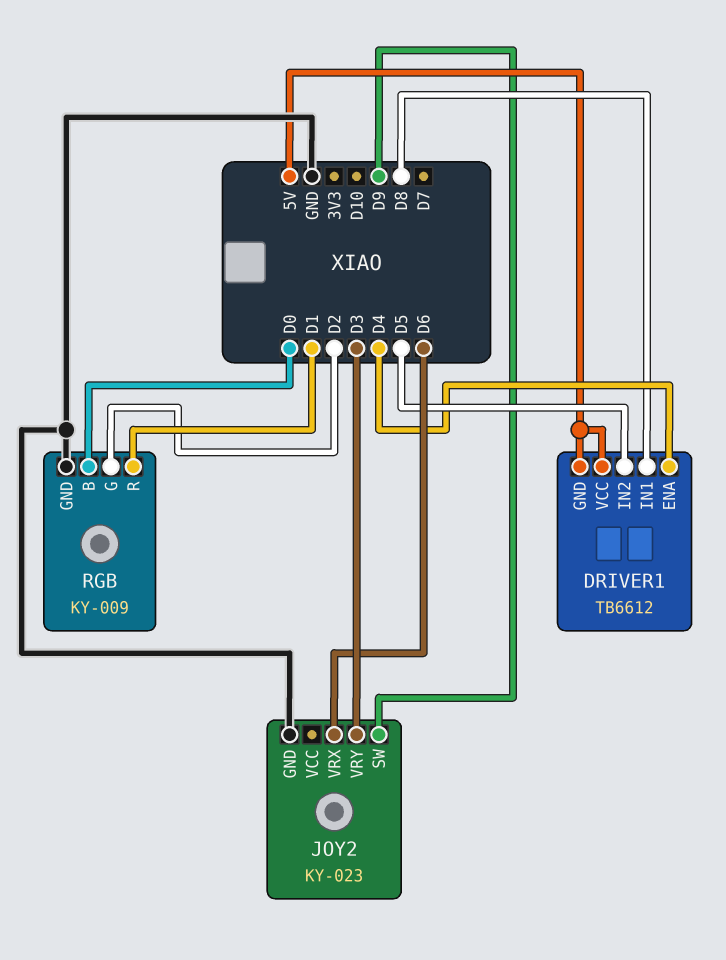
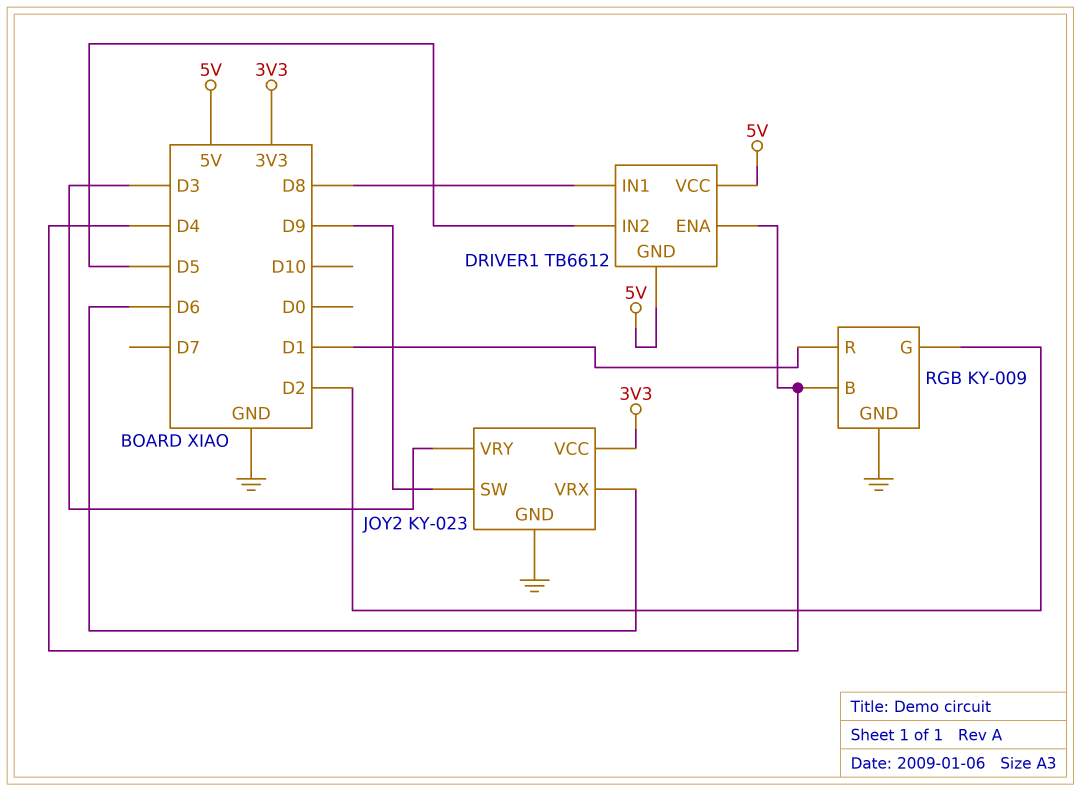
JOY2 pin VCC: none -> 3V3
RGB pin B: D0 -> D4

